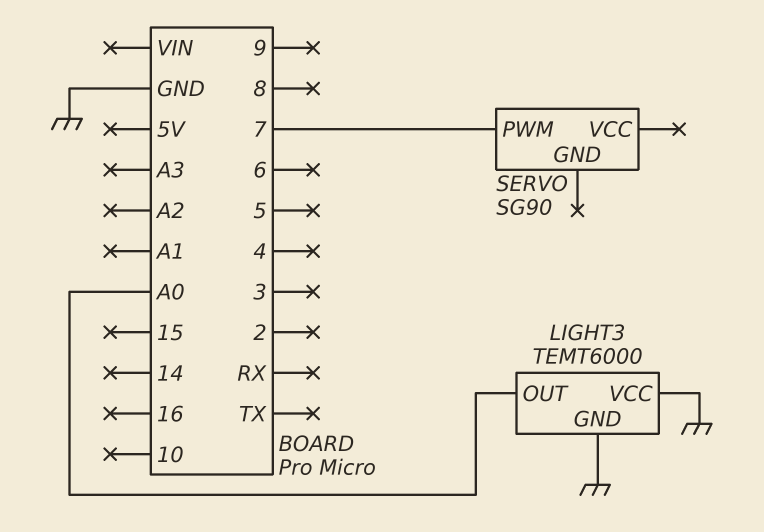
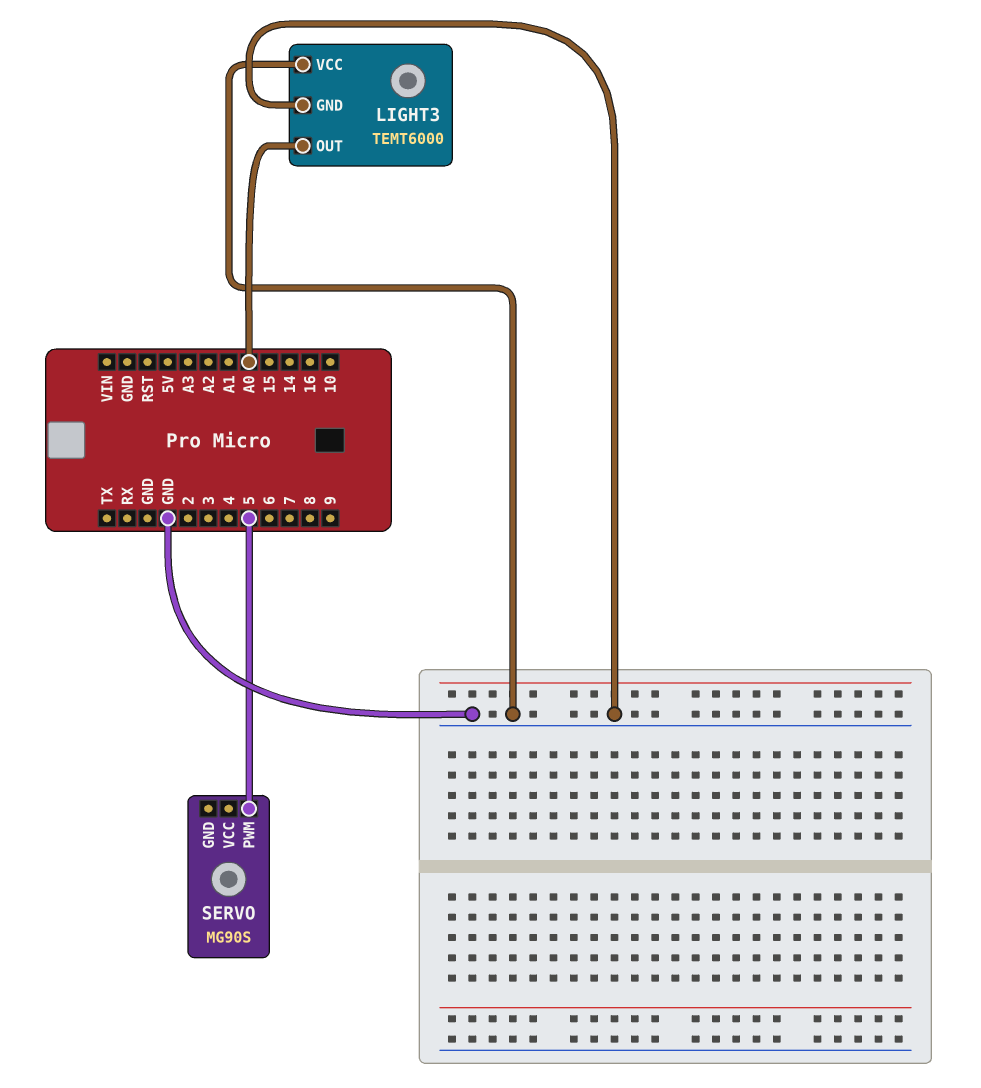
SERVO: SG90 -> MG90S
SERVO pin PWM: 7 -> 5

